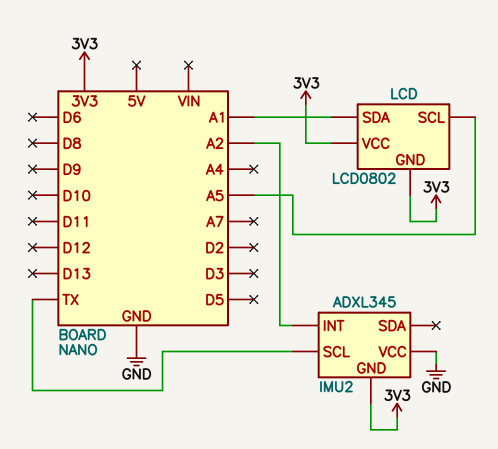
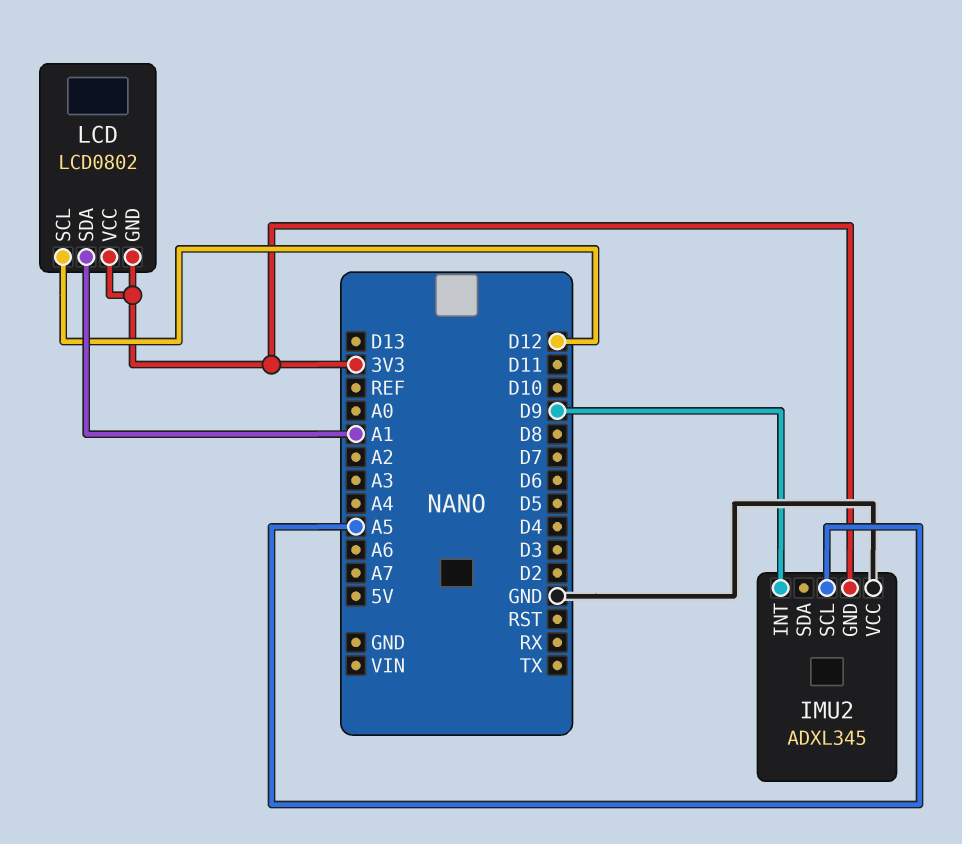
IMU2 pin INT: A2 -> D9
IMU2 pin SCL: TX -> A5
LCD pin SCL: A5 -> D12

